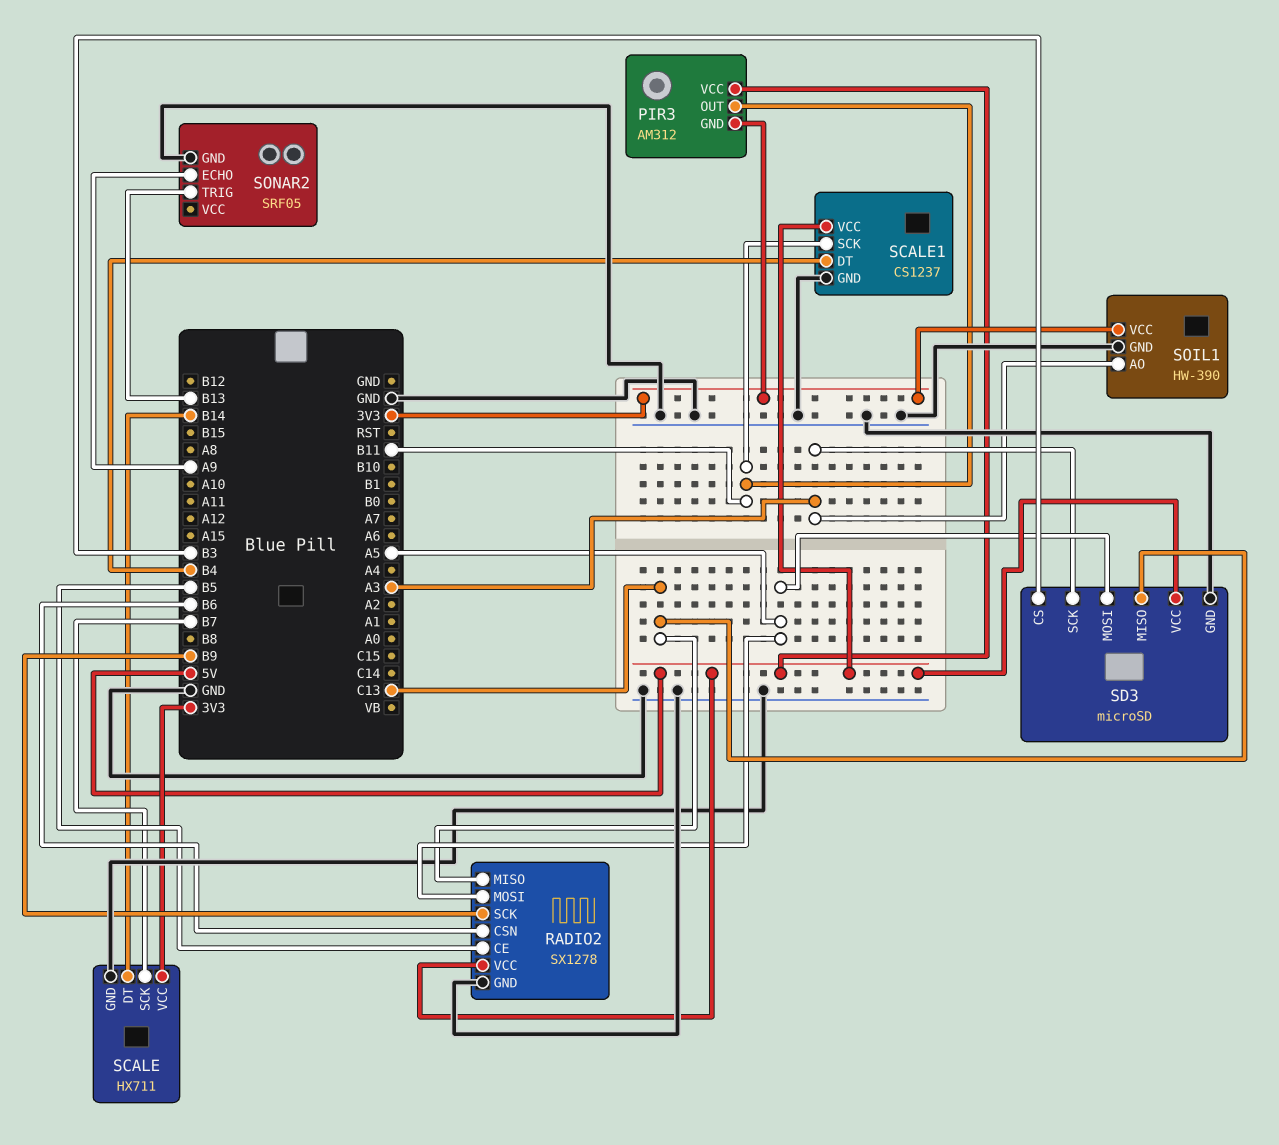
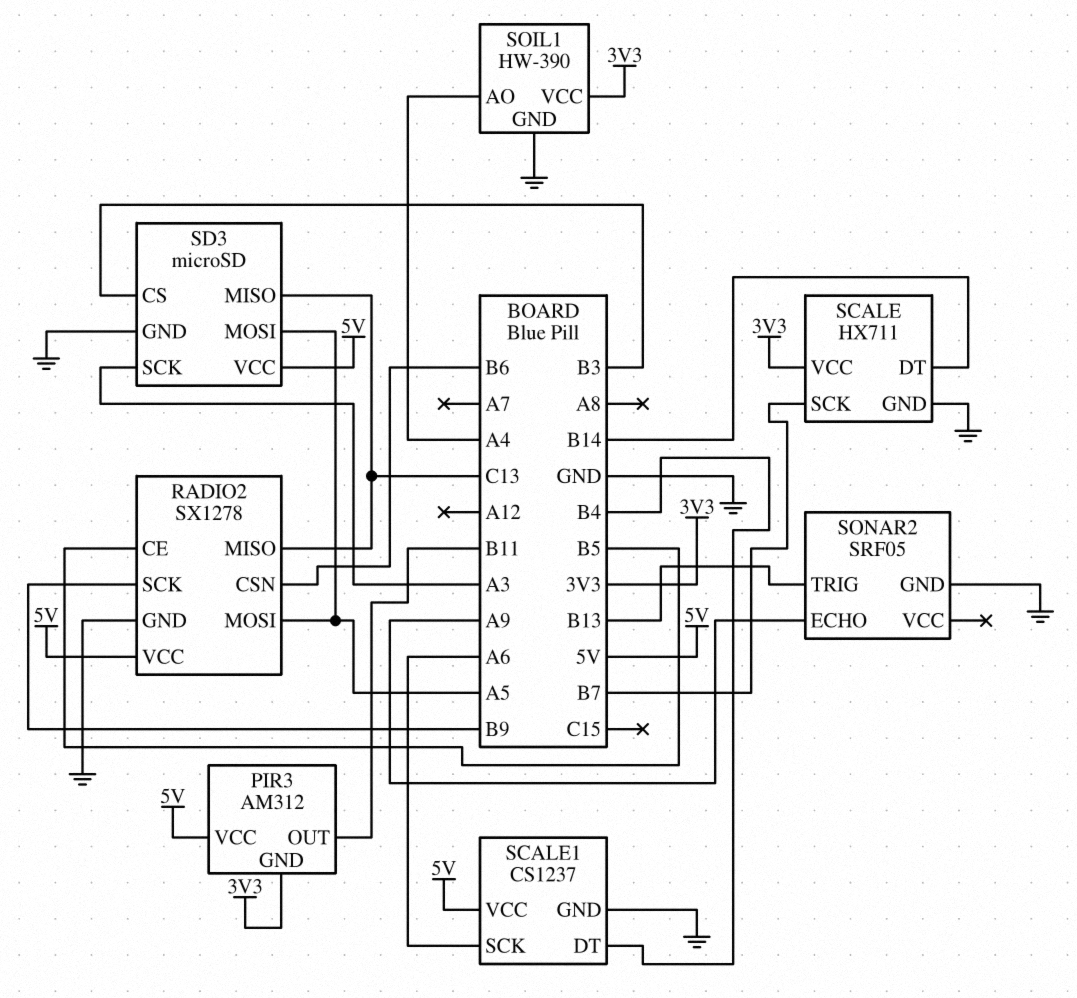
SCALE1 pin SCK: B11 -> A6
SOIL1 pin AO: A3 -> A4

